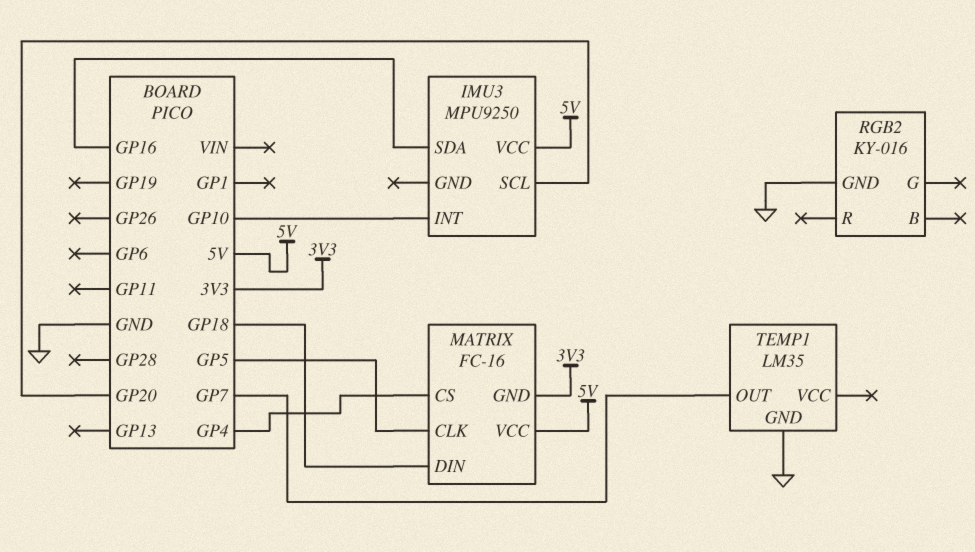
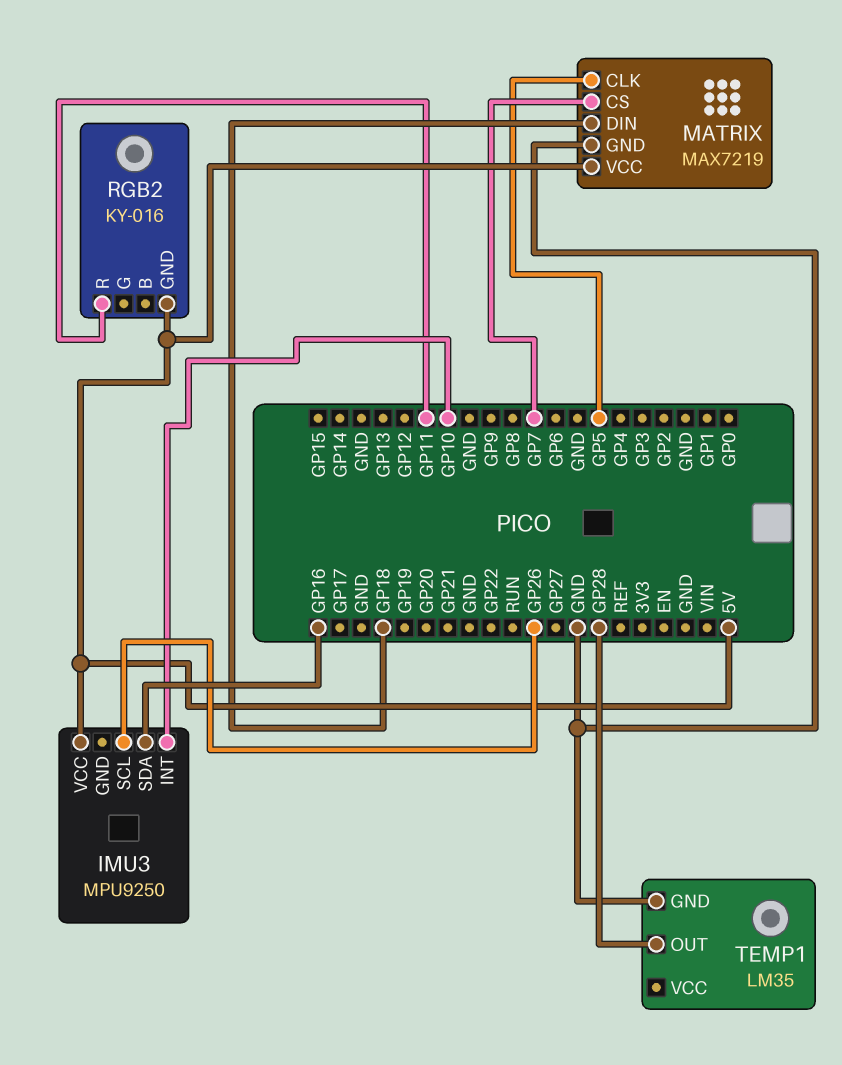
IMU3 pin SCL: GP20 -> GP26
MATRIX: FC-16 -> MAX7219
MATRIX pin CS: GP4 -> GP7
MATRIX pin GND: 3V3 -> GND
RGB2 pin GND: GND -> 5V
RGB2 pin R: none -> GP11
TEMP1 pin OUT: GP7 -> GP28

